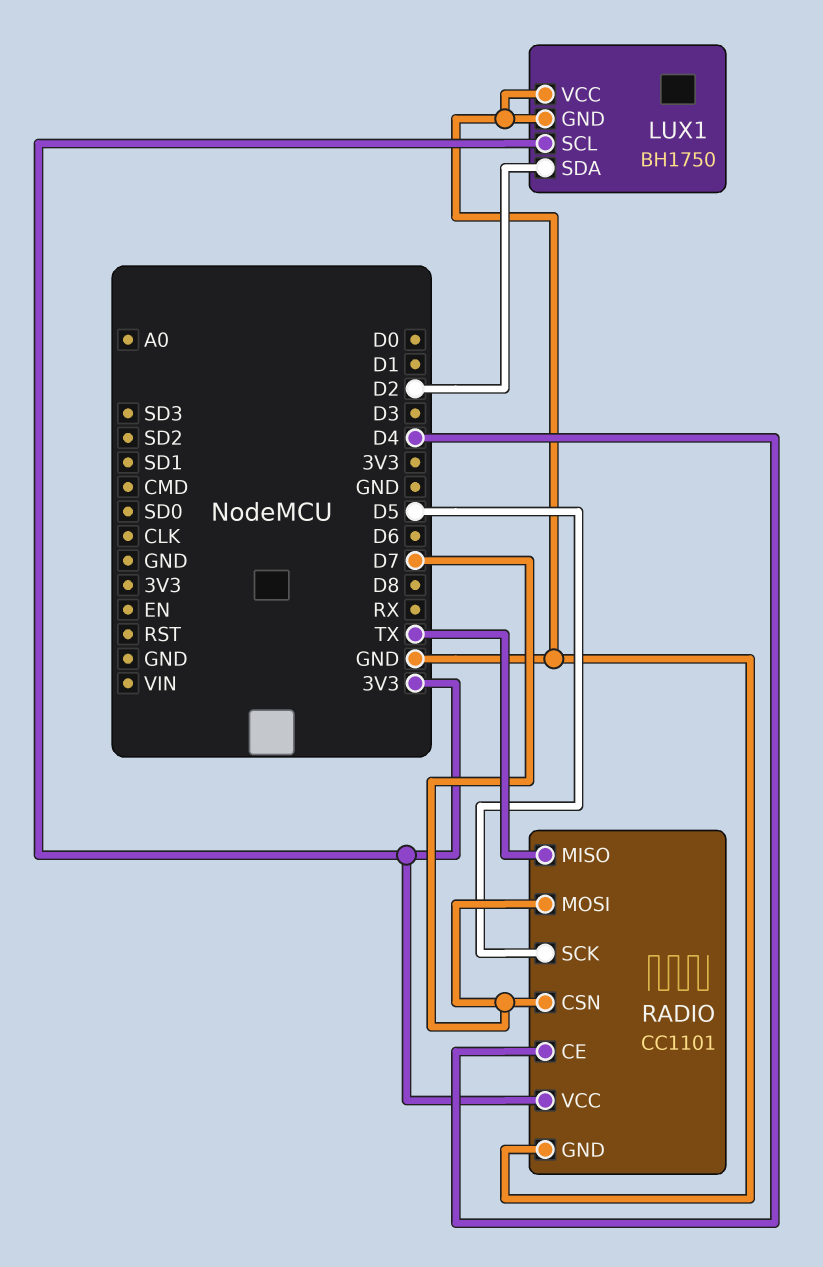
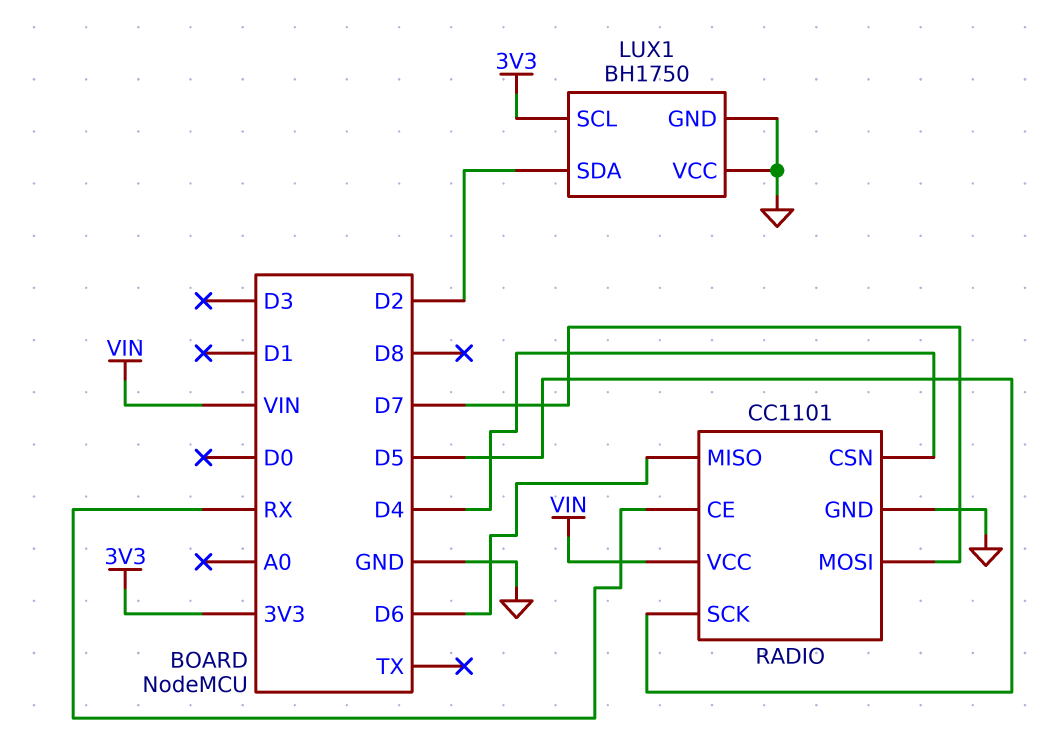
RADIO pin CE: D4 -> RX
RADIO pin CSN: D7 -> D4
RADIO pin MISO: TX -> D6
RADIO pin VCC: 3V3 -> VIN

